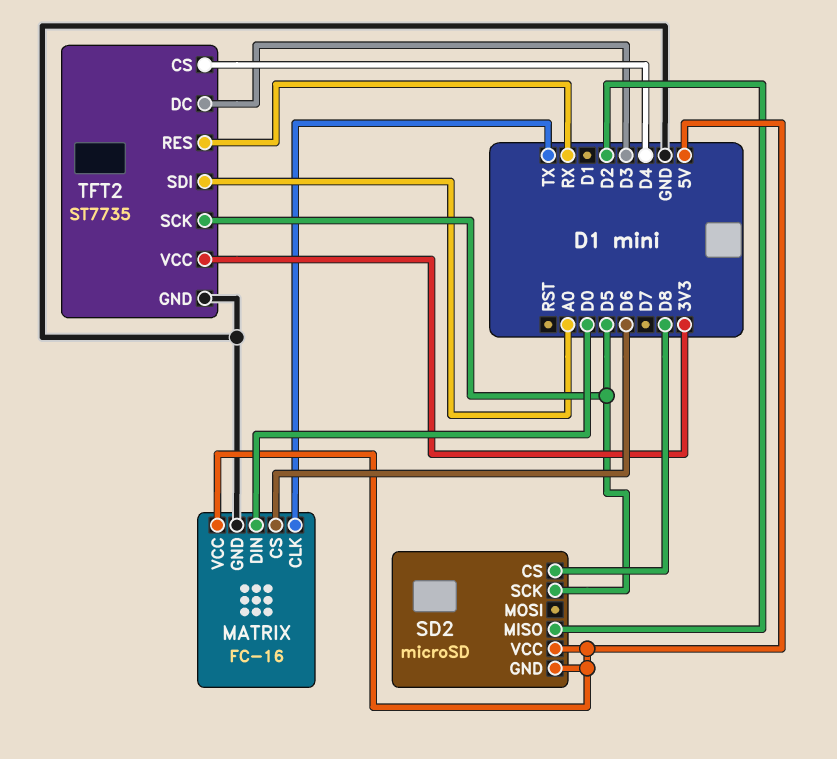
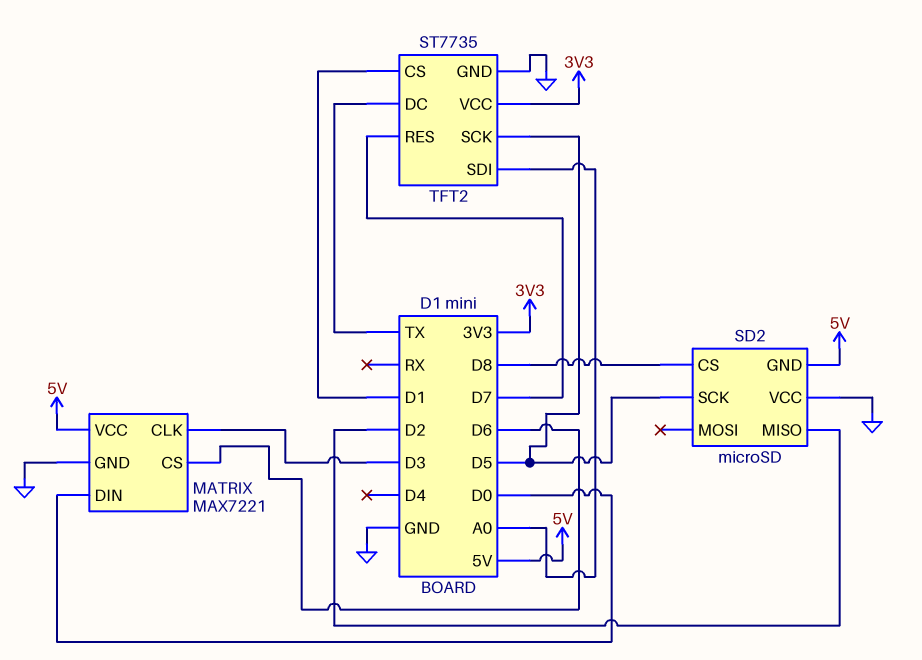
MATRIX: FC-16 -> MAX7221
MATRIX pin CLK: TX -> D3
SD2 pin VCC: 5V -> GND
TFT2 pin CS: D4 -> D1
TFT2 pin DC: D3 -> TX
TFT2 pin RES: RX -> D7

